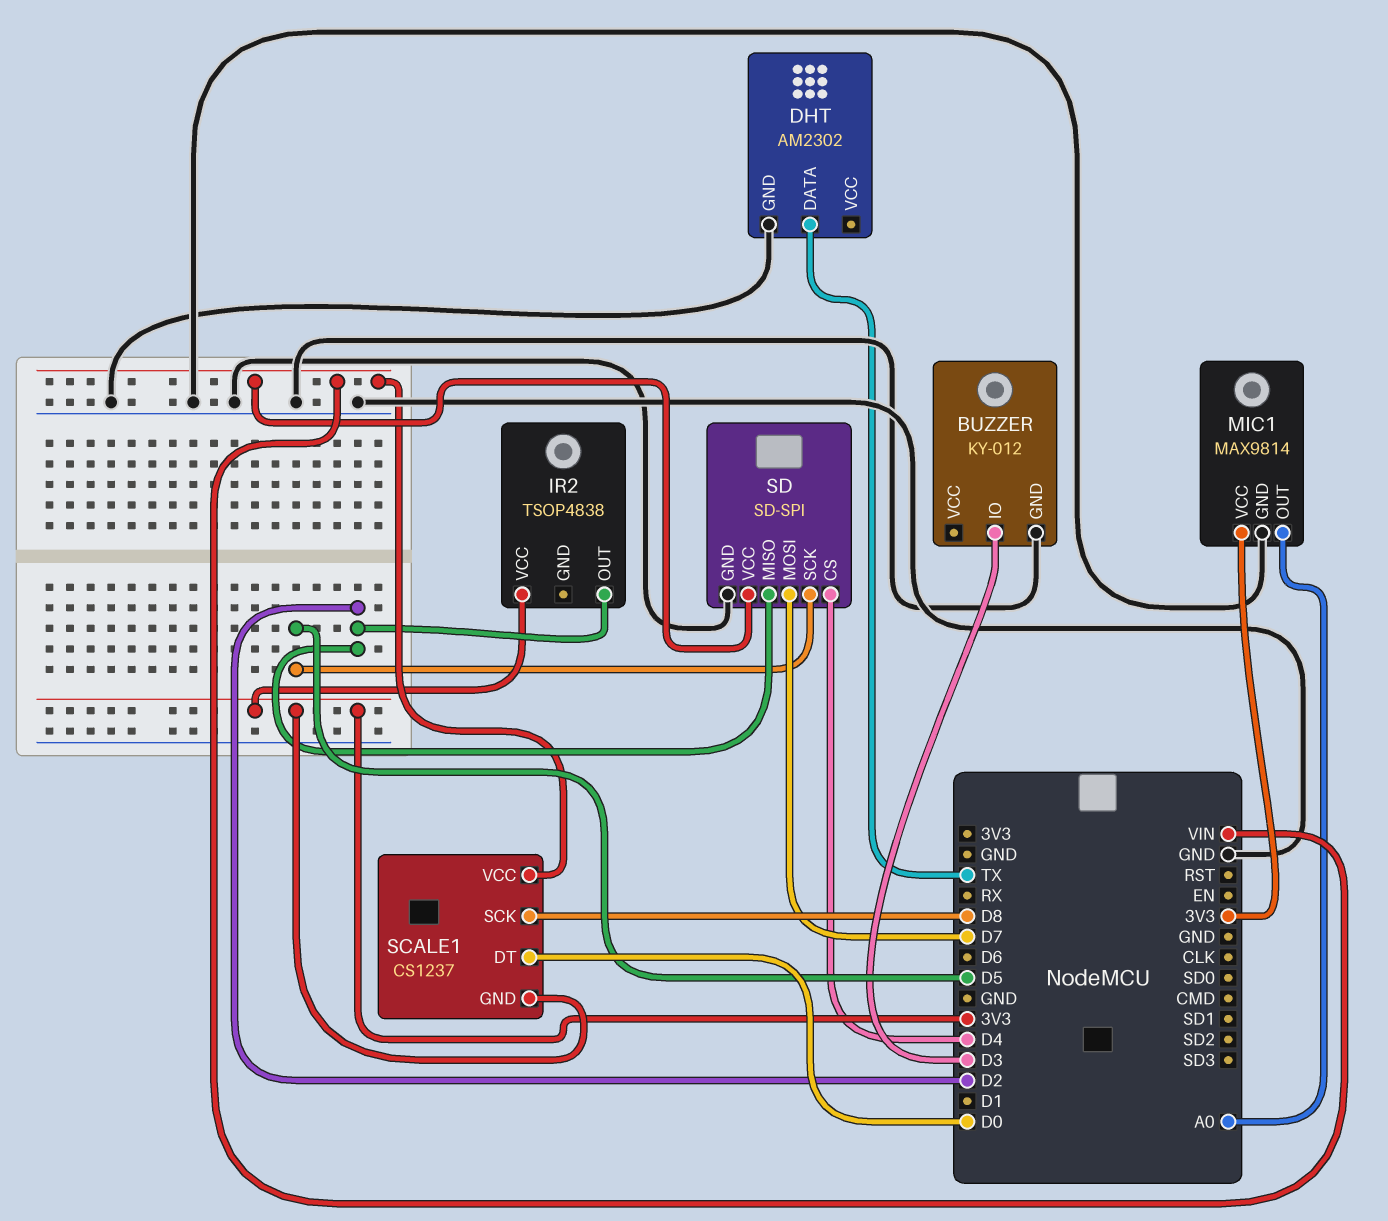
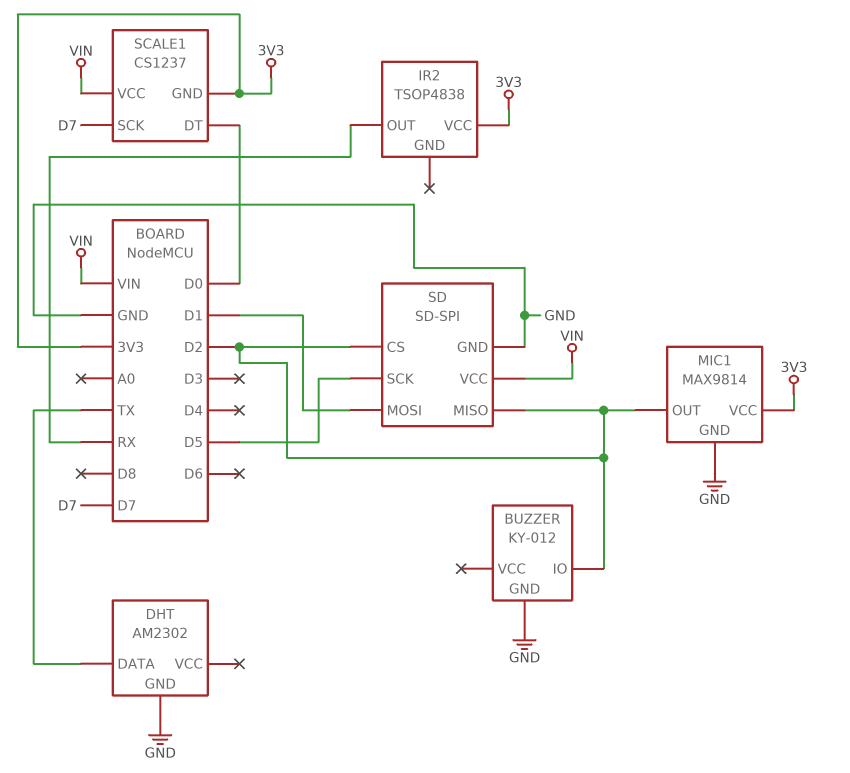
BUZZER pin IO: D3 -> D2
IR2 pin OUT: D2 -> RX
MIC1 pin OUT: A0 -> D2
SCALE1 pin SCK: D8 -> D7
SD pin CS: D4 -> D2
SD pin MOSI: D7 -> D1

